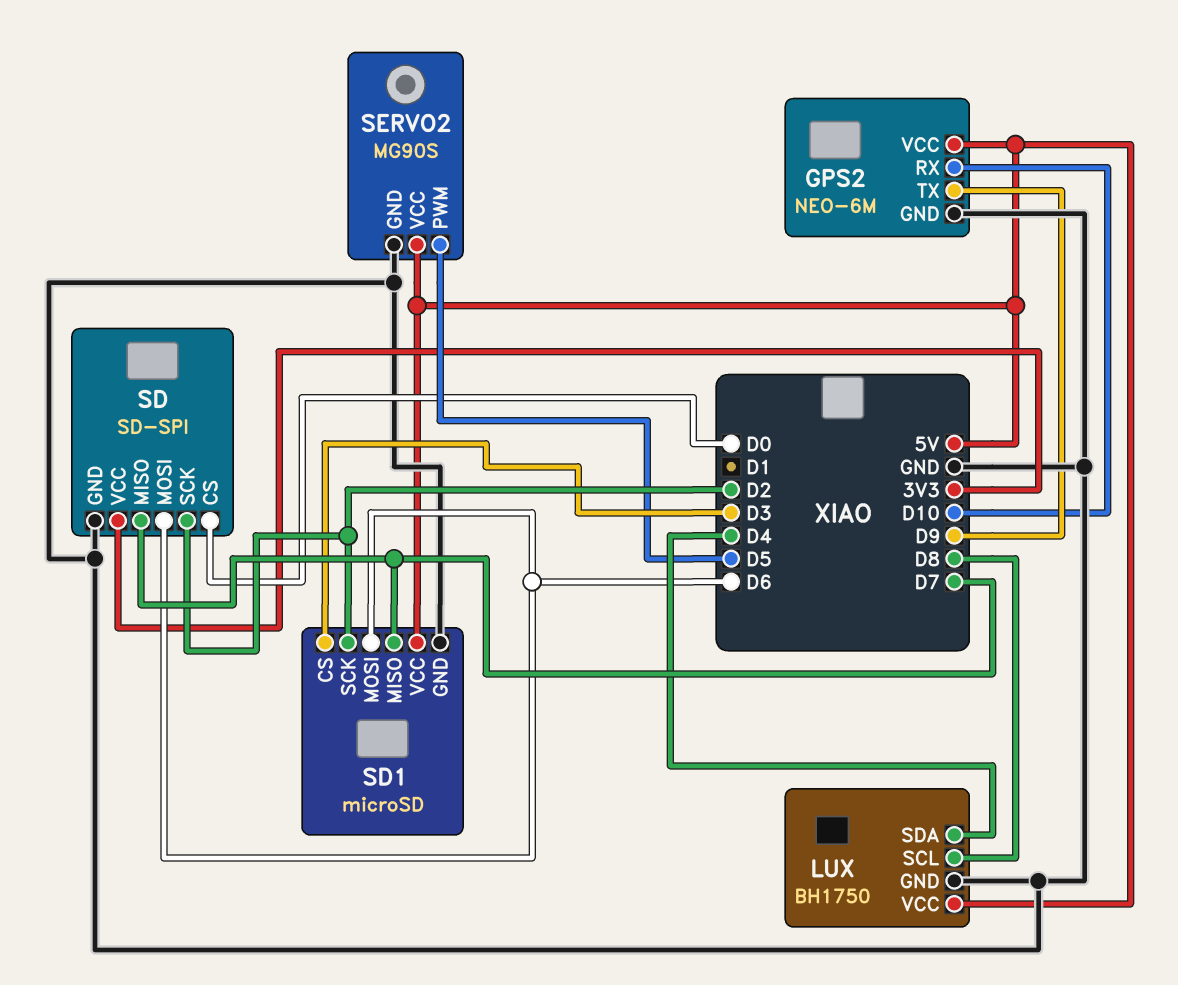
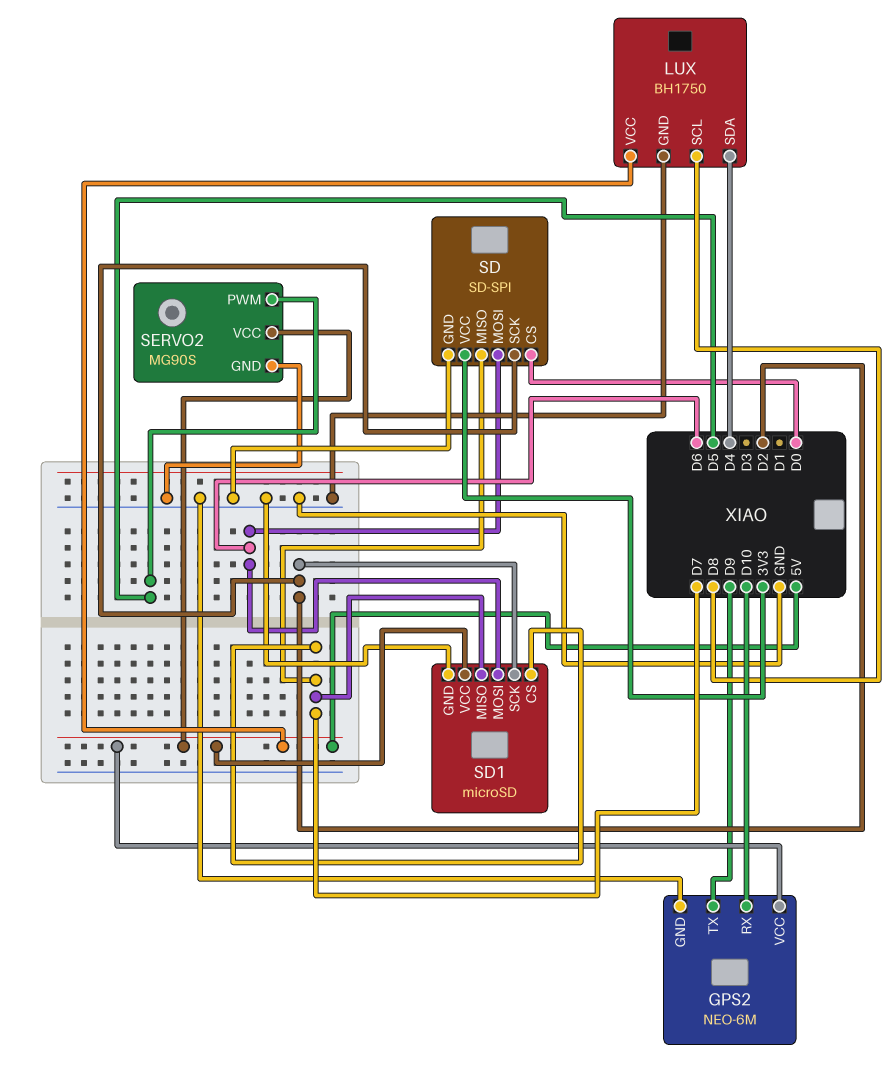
SD1 pin CS: D3 -> D7

